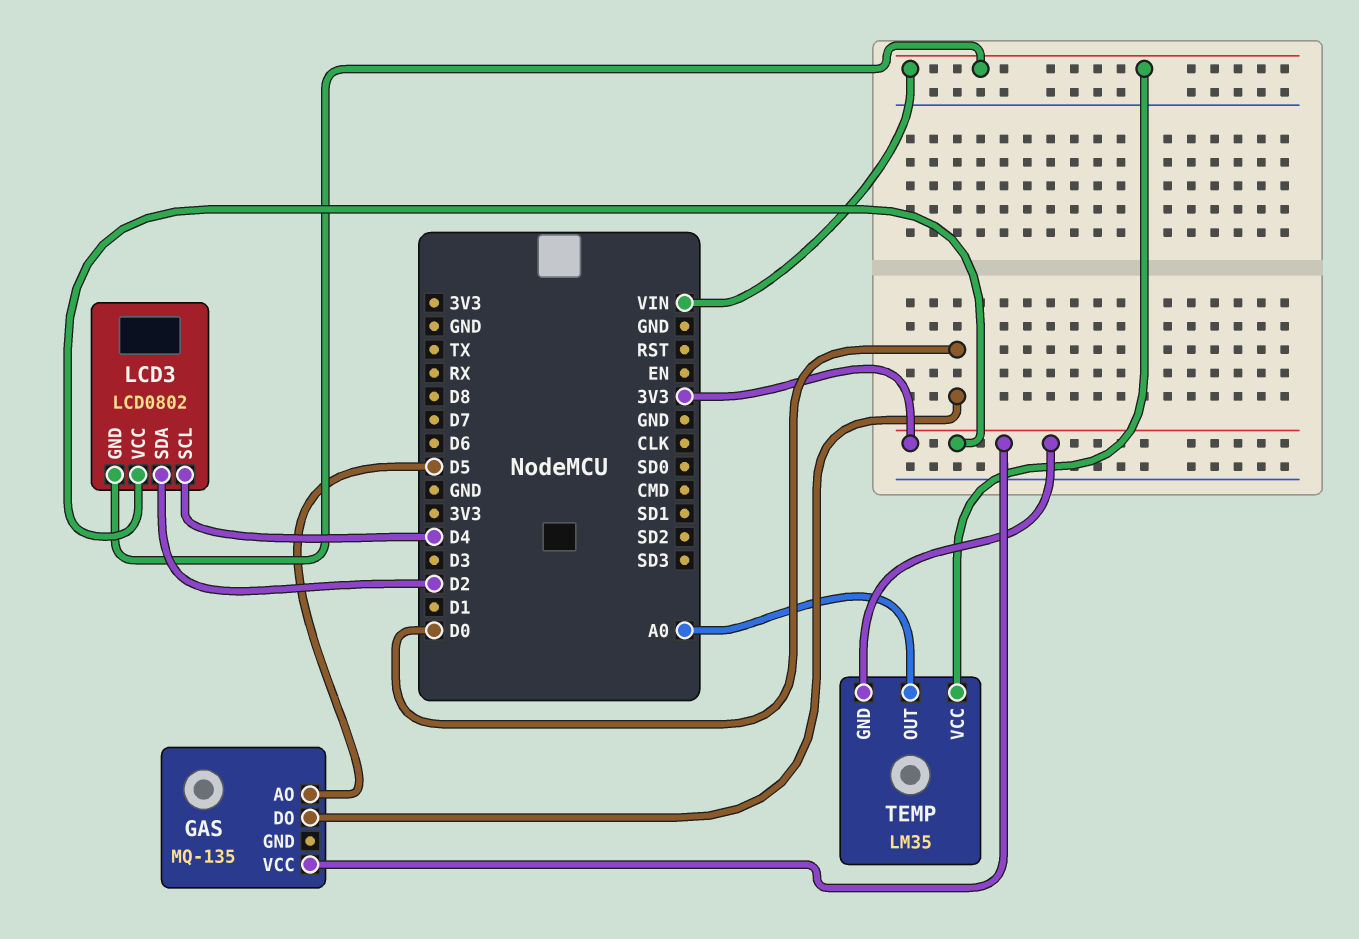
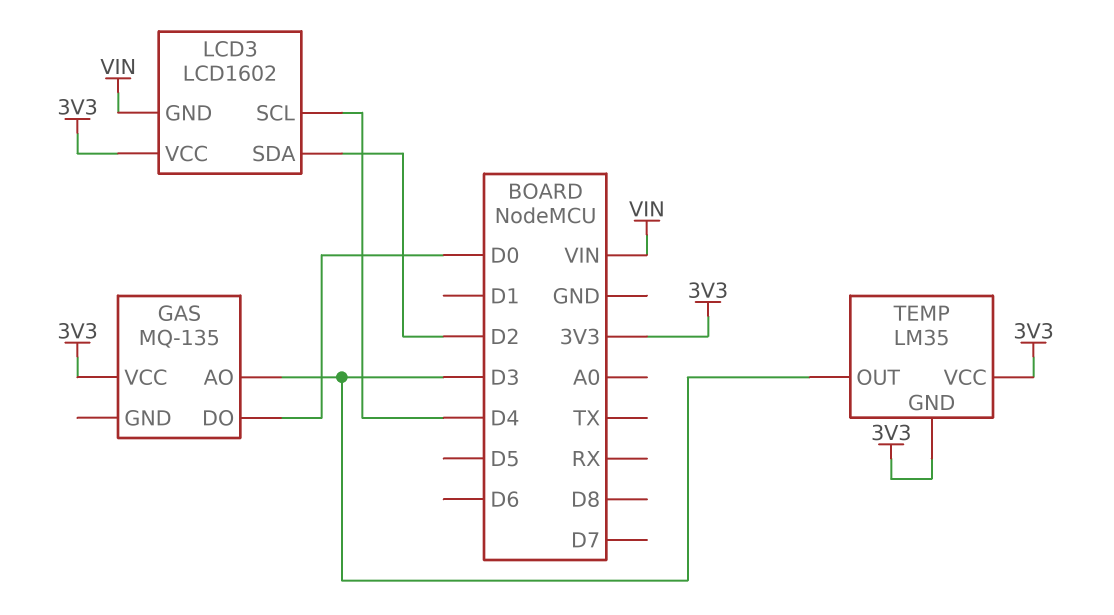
GAS pin AO: D5 -> D3
LCD3: LCD0802 -> LCD1602
TEMP pin OUT: A0 -> D3
TEMP pin VCC: VIN -> 3V3

